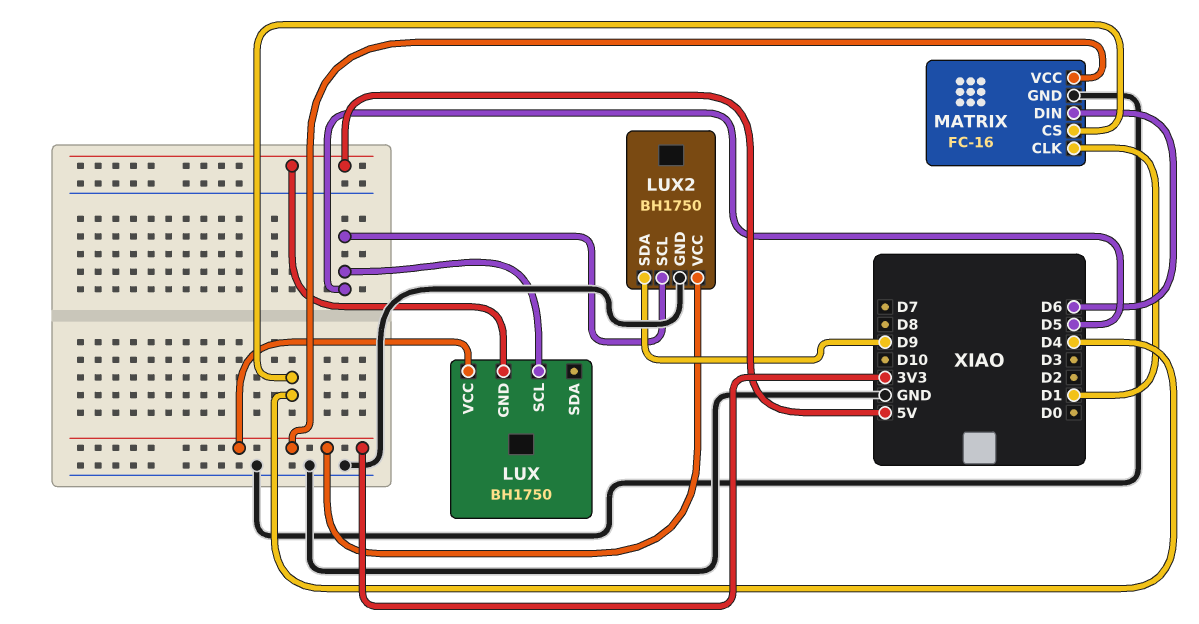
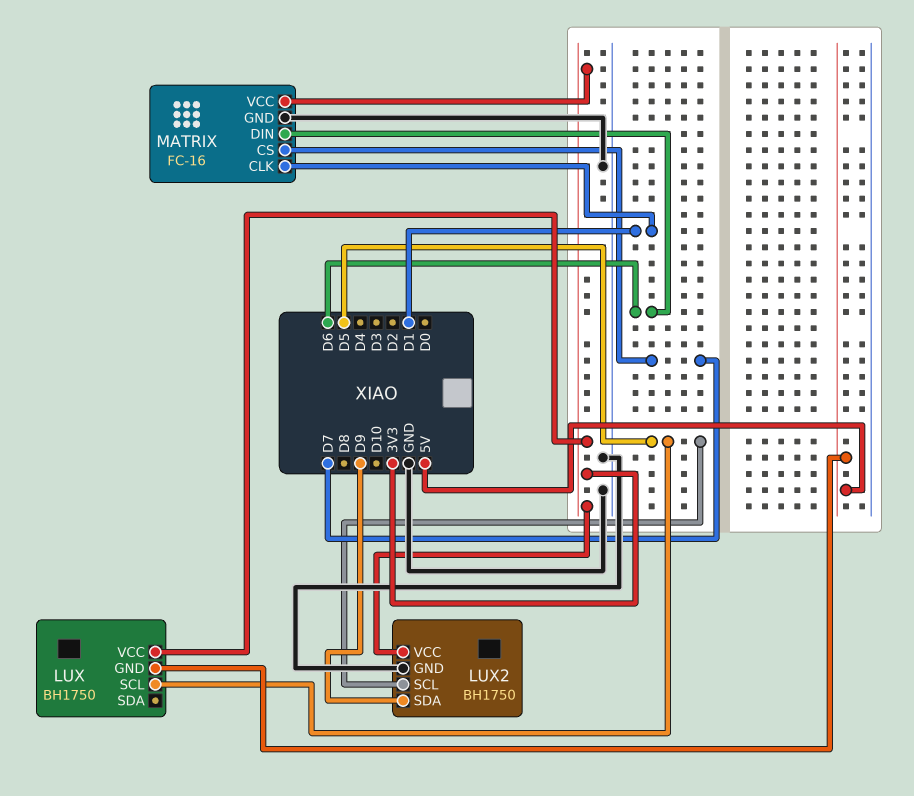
MATRIX pin CS: D4 -> D7

